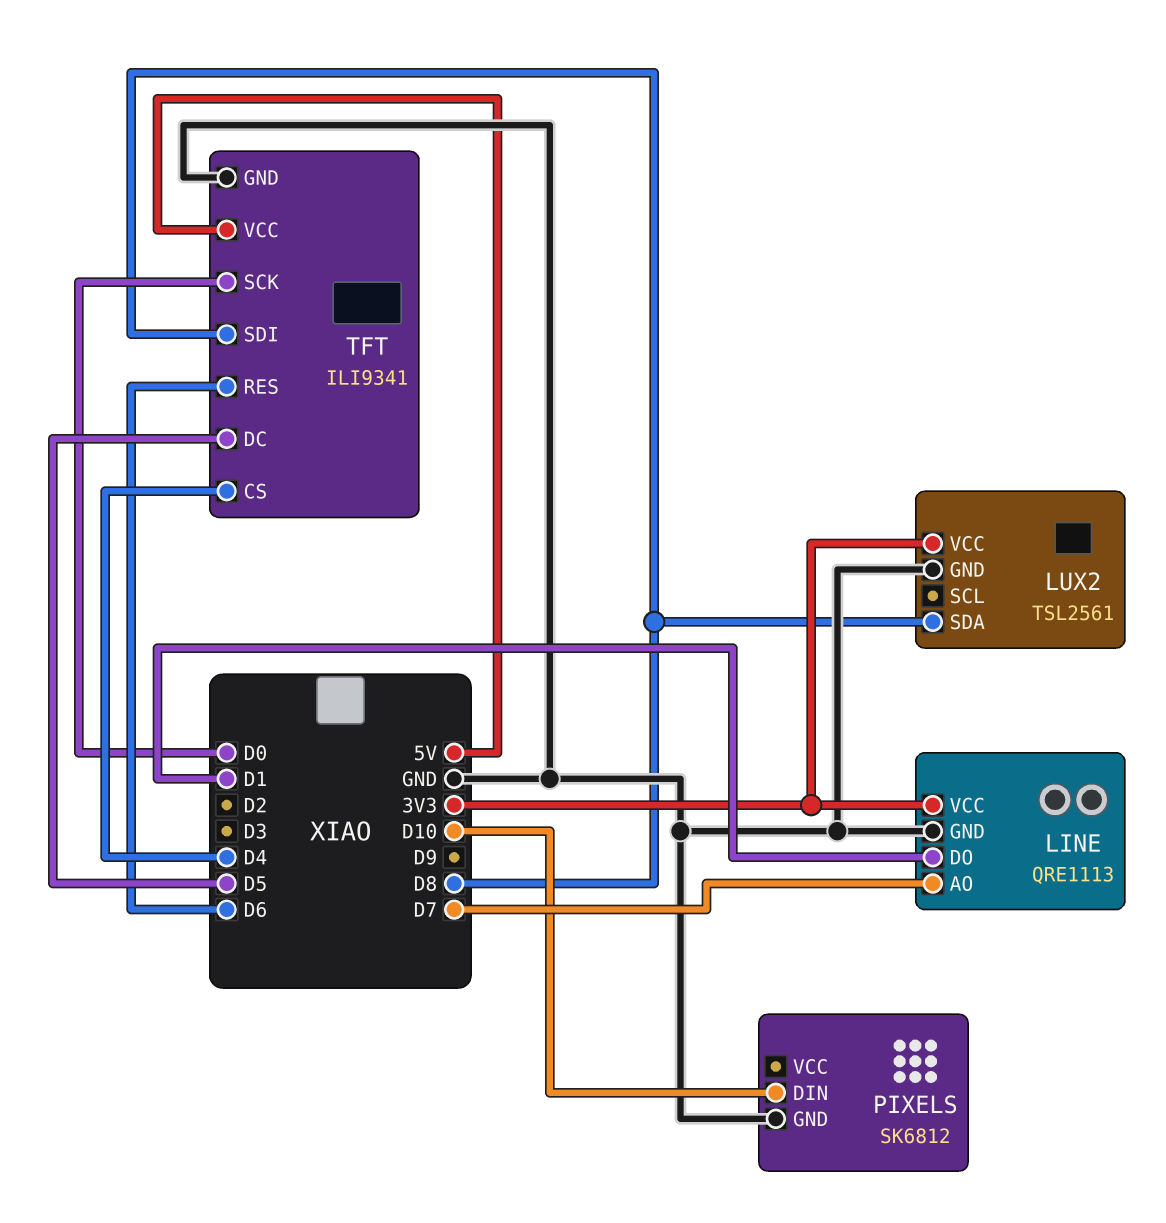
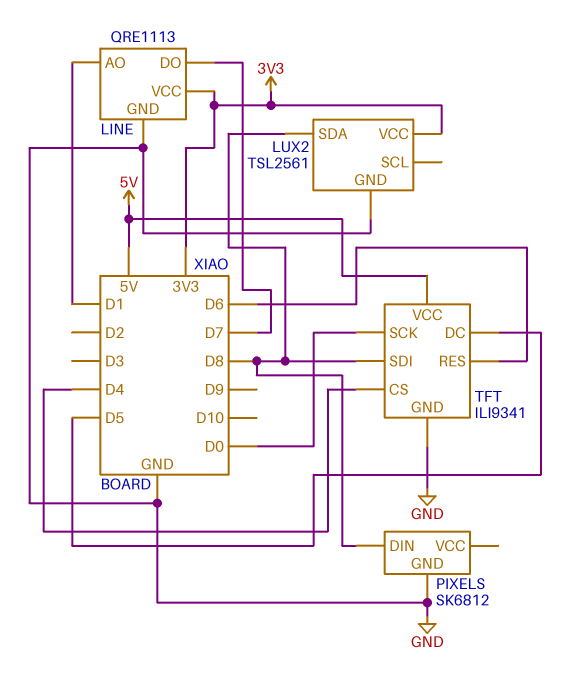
LINE pin AO: D7 -> D1
LINE pin DO: D1 -> D7
PIXELS pin DIN: D10 -> D8

